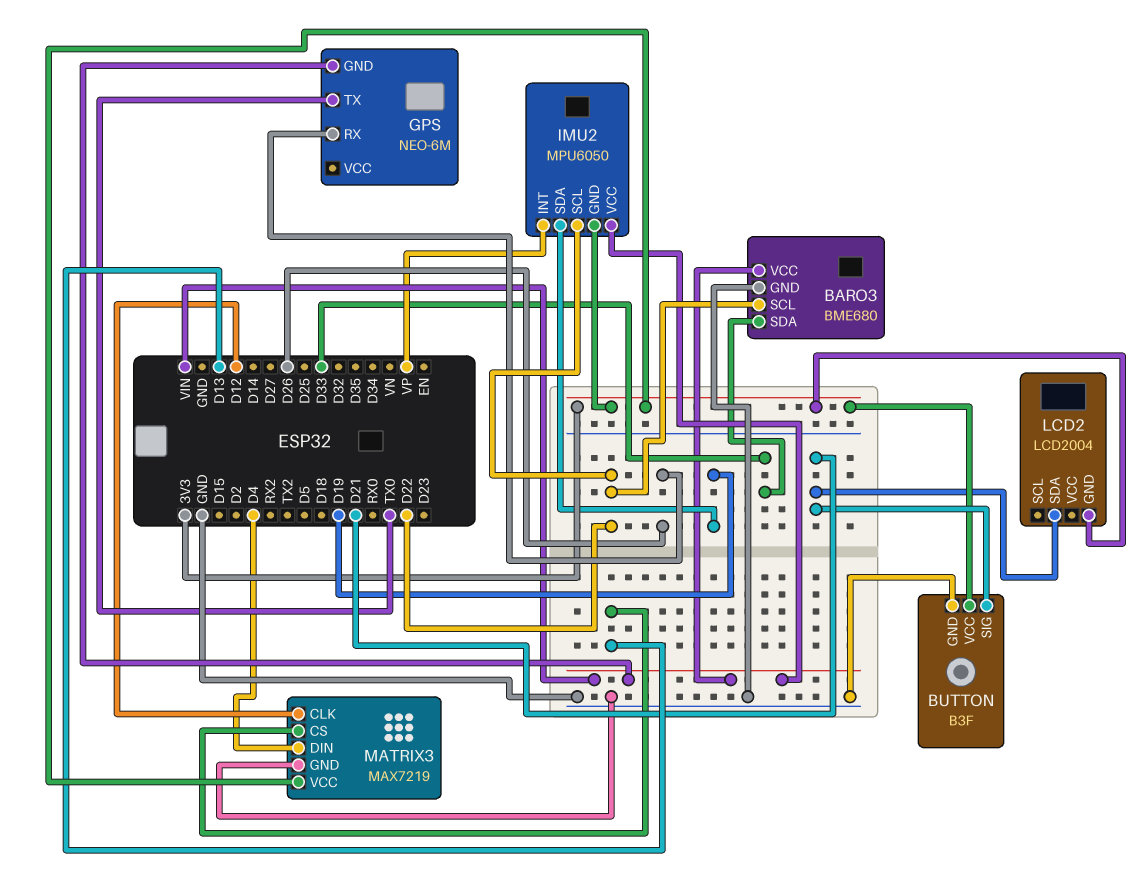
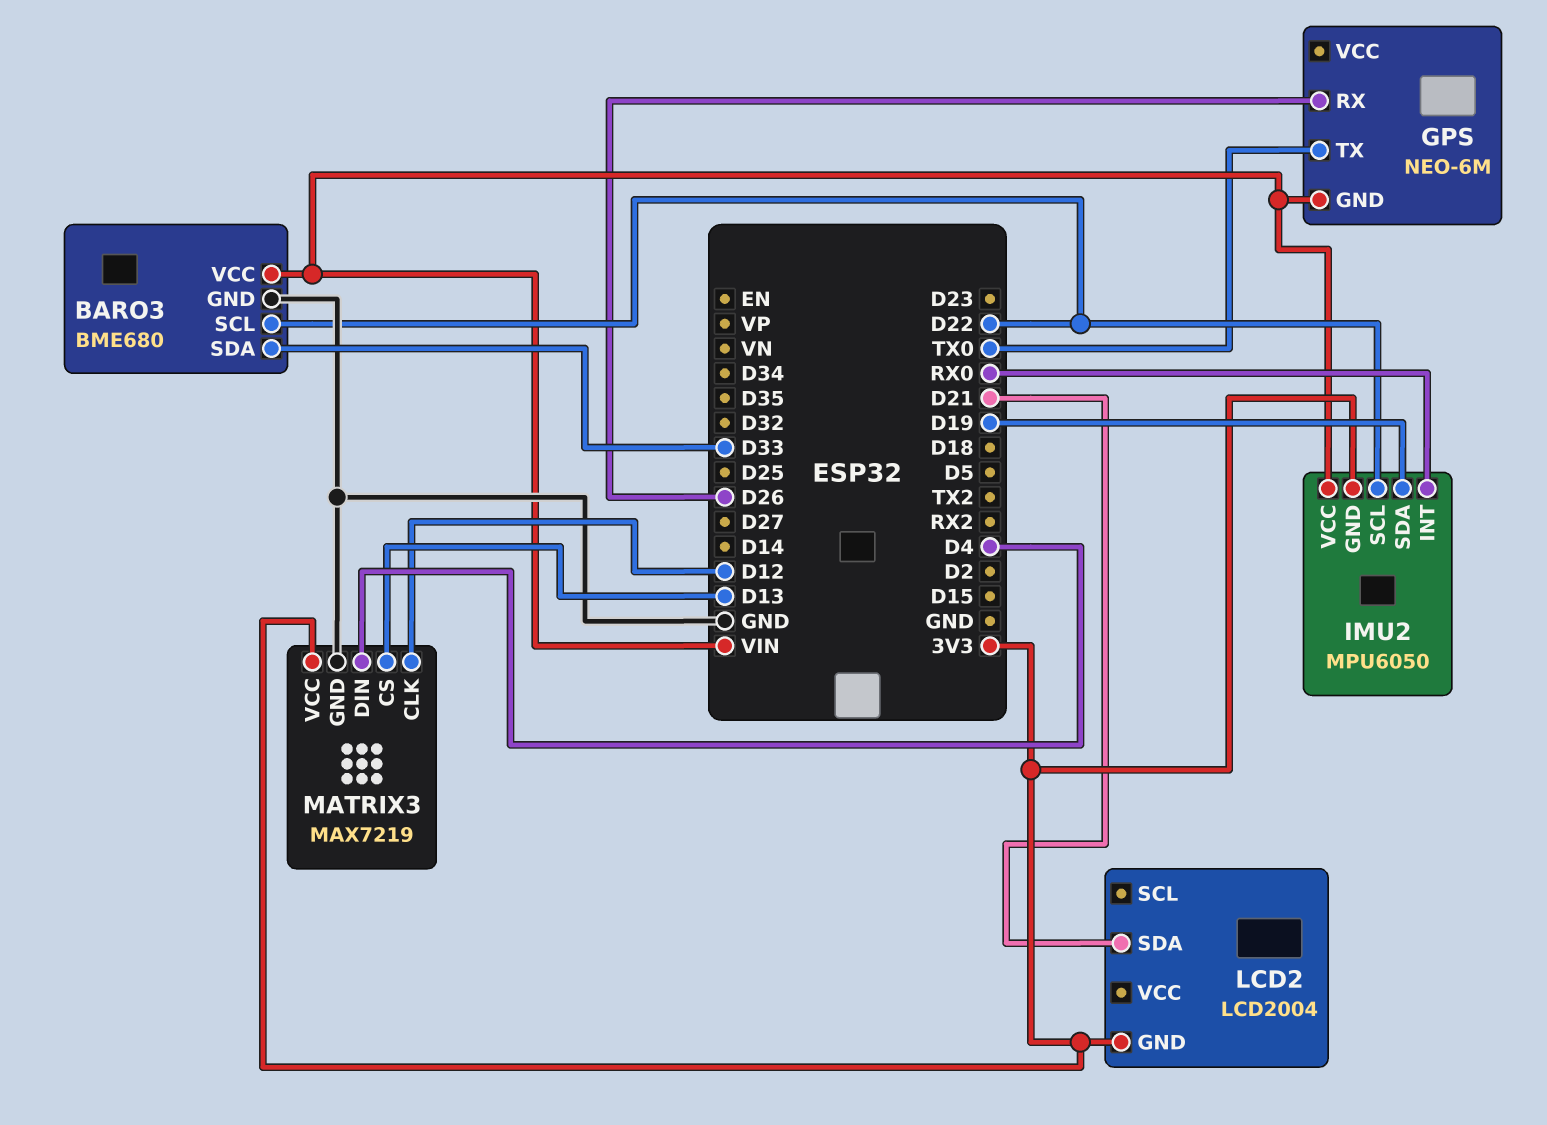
BUTTON: B3F -> none
BUTTON pin GND: GND -> none
BUTTON pin SIG: D21 -> none
BUTTON pin VCC: 3V3 -> none
IMU2 pin INT: VP -> RX0

